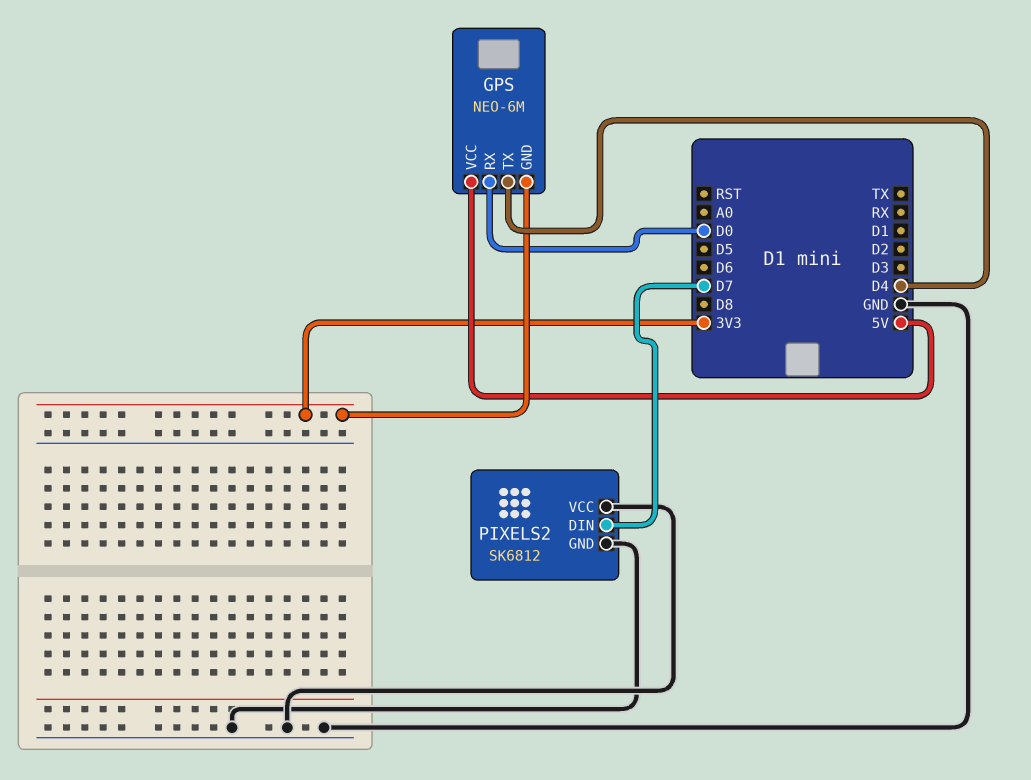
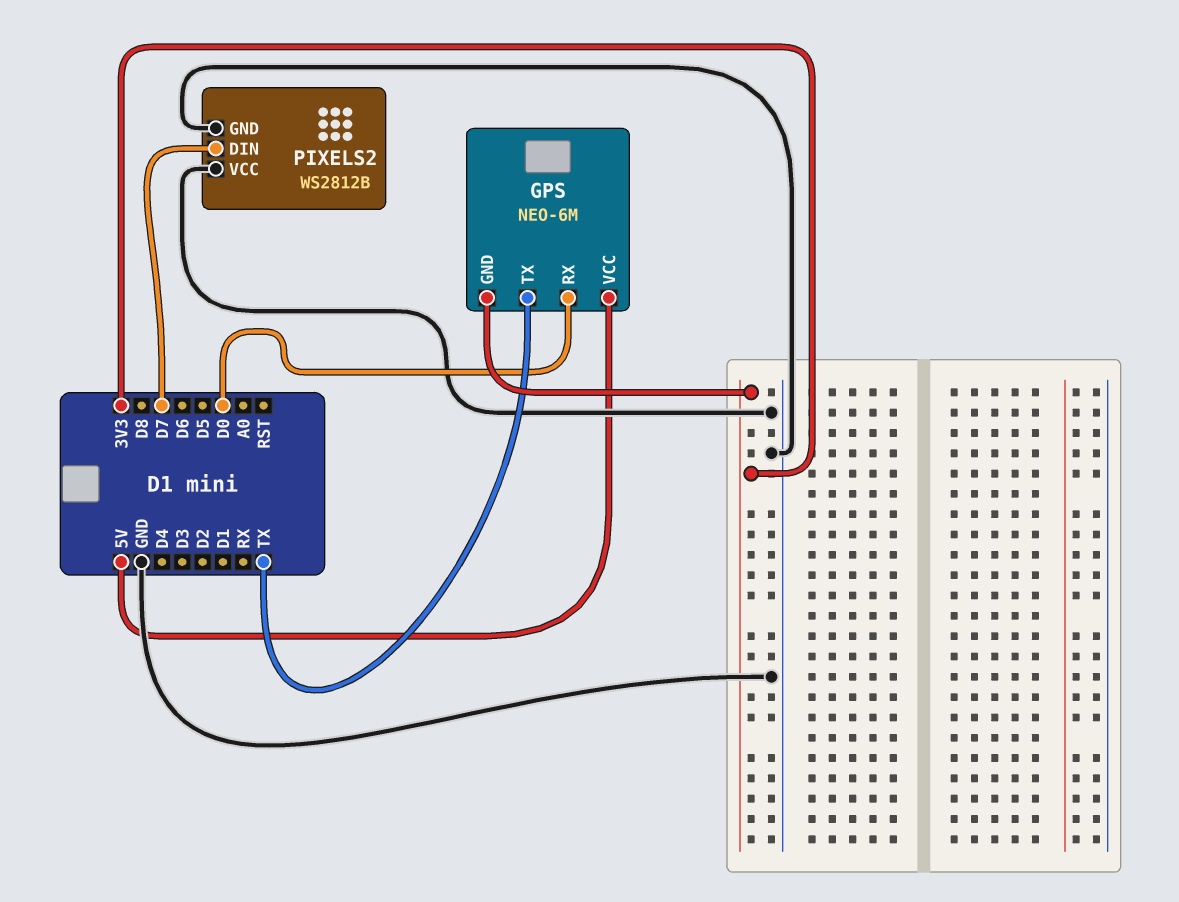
GPS pin TX: D4 -> TX
PIXELS2: SK6812 -> WS2812B

